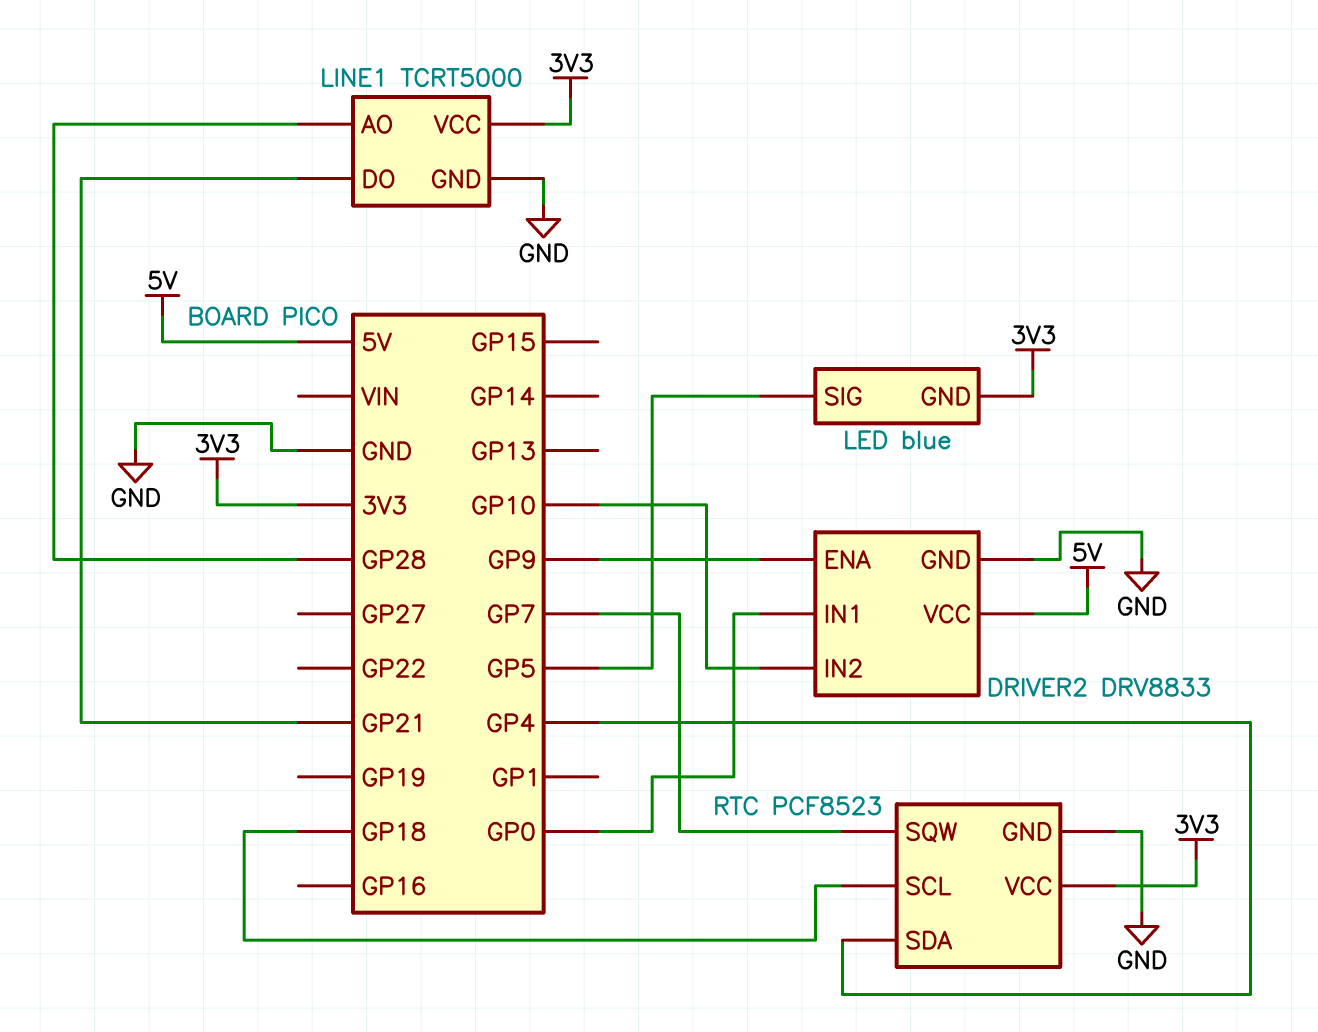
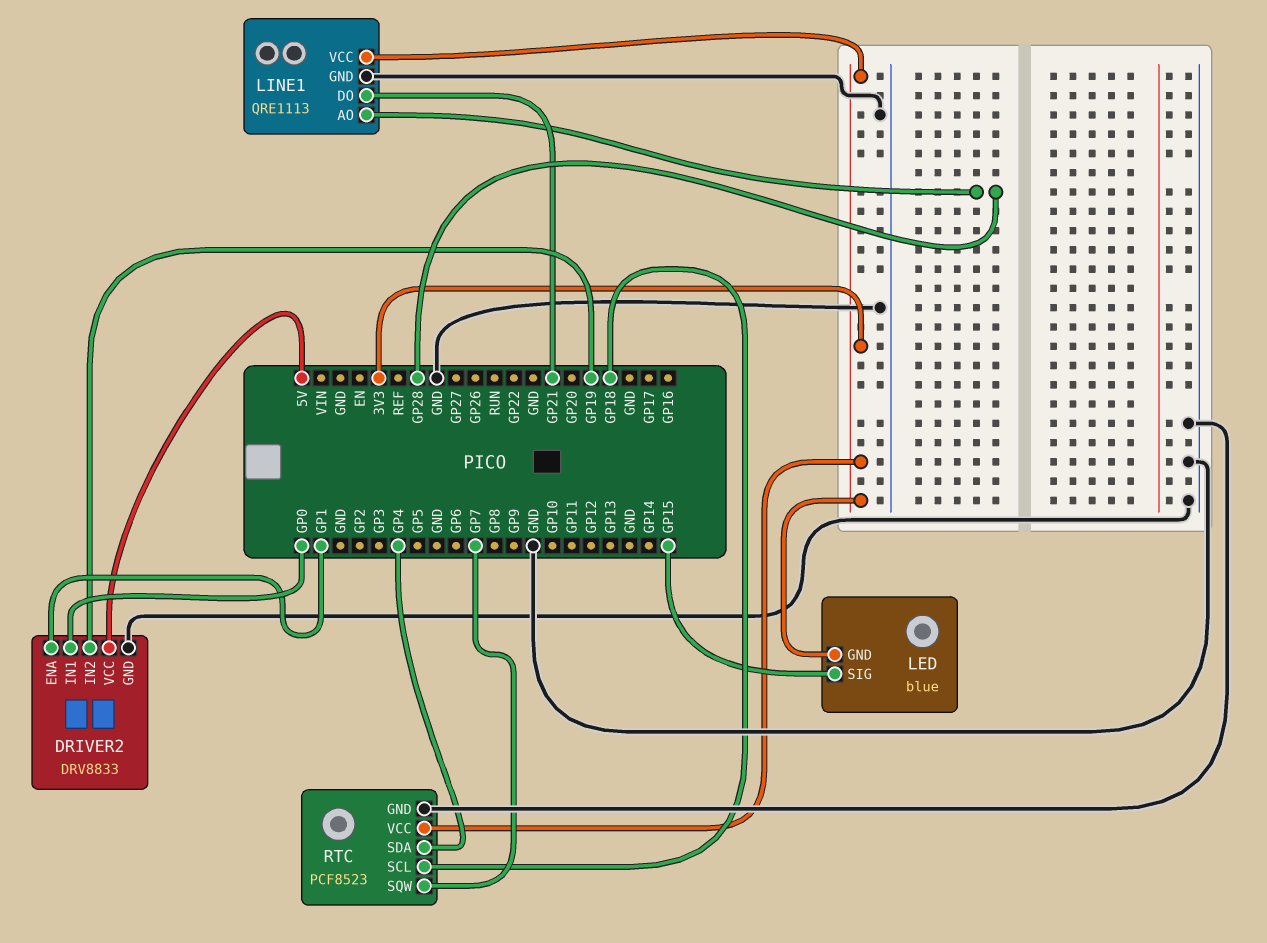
DRIVER2 pin ENA: GP9 -> GP1
DRIVER2 pin IN2: GP10 -> GP19
LED pin SIG: GP5 -> GP15
LINE1: TCRT5000 -> QRE1113

